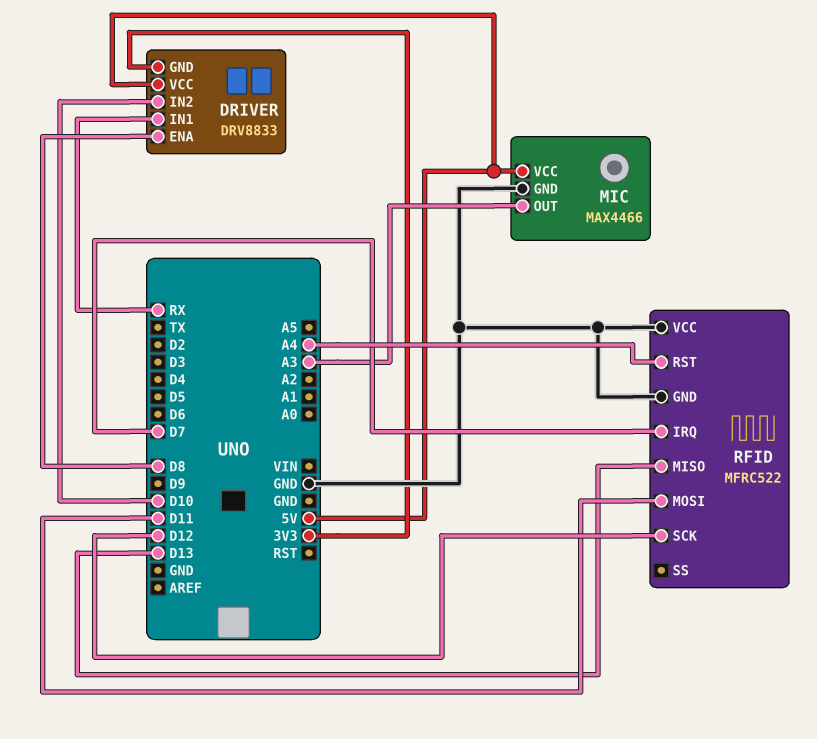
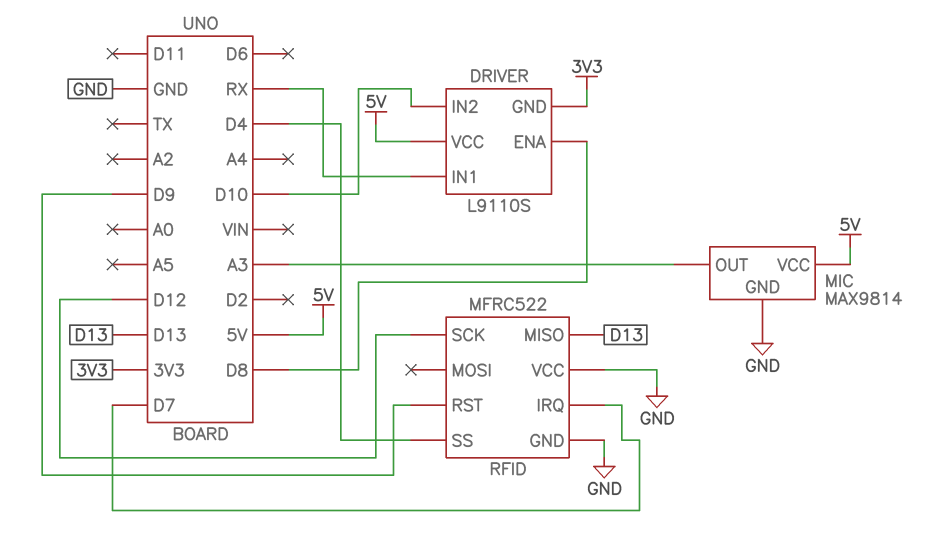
DRIVER: DRV8833 -> L9110S
MIC: MAX4466 -> MAX9814
RFID pin MOSI: D11 -> none
RFID pin RST: A4 -> D9
RFID pin SS: none -> D4

